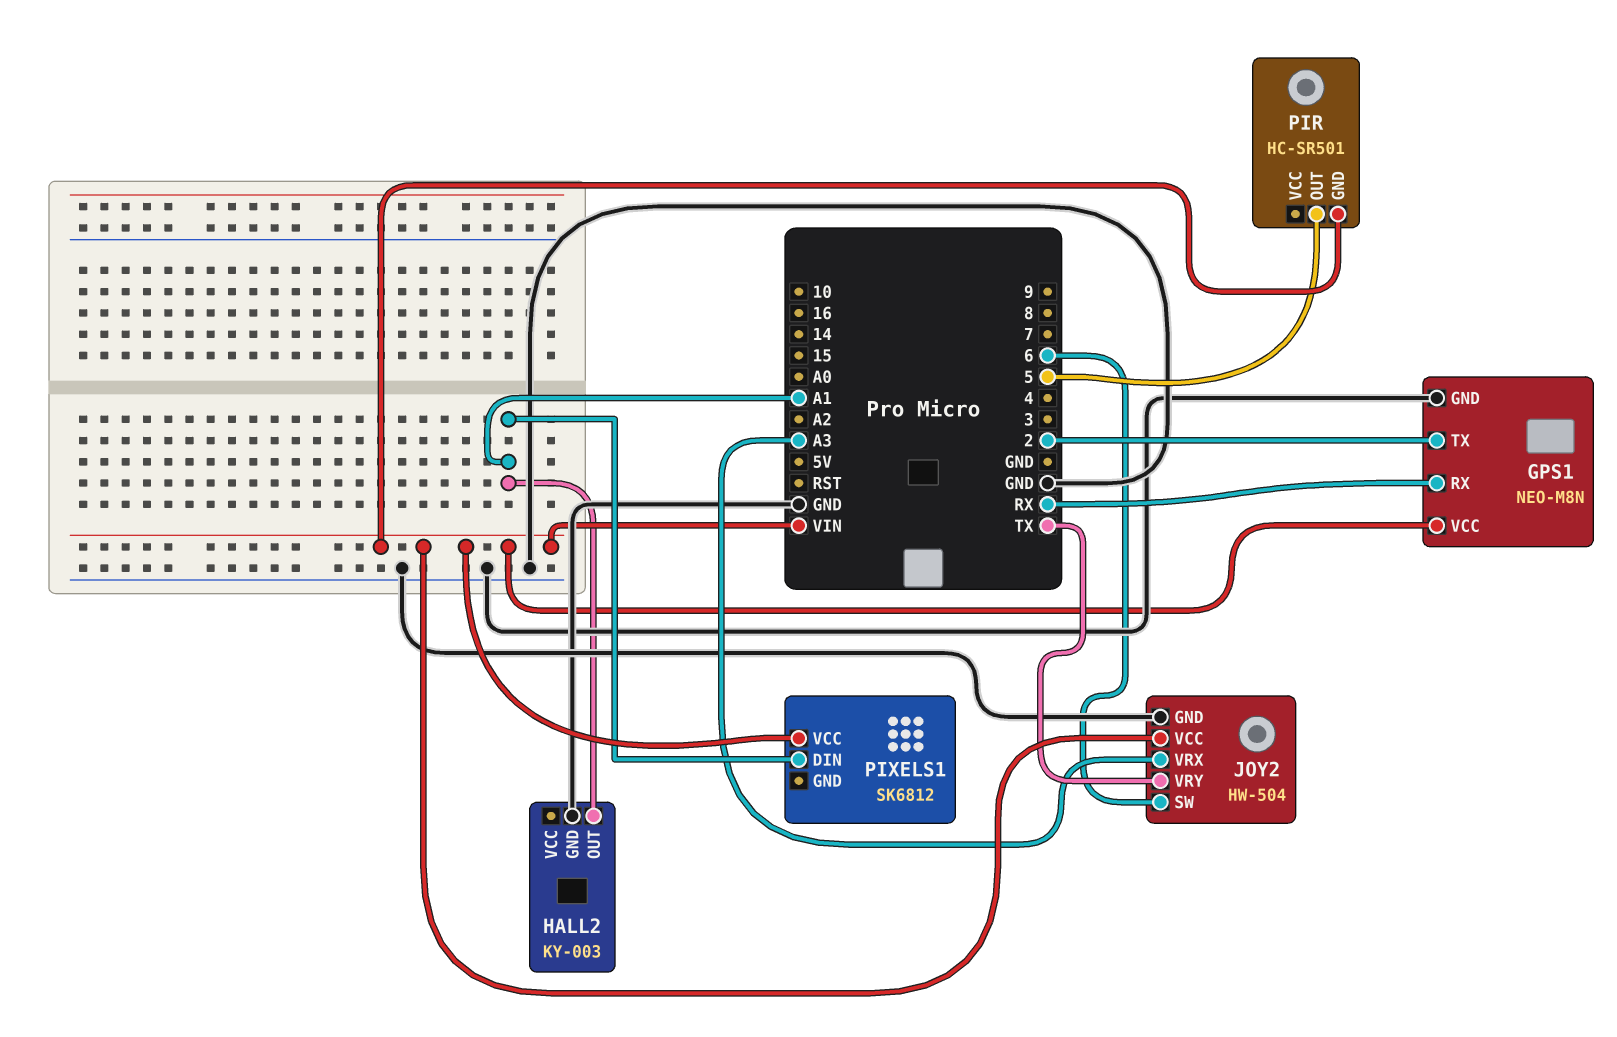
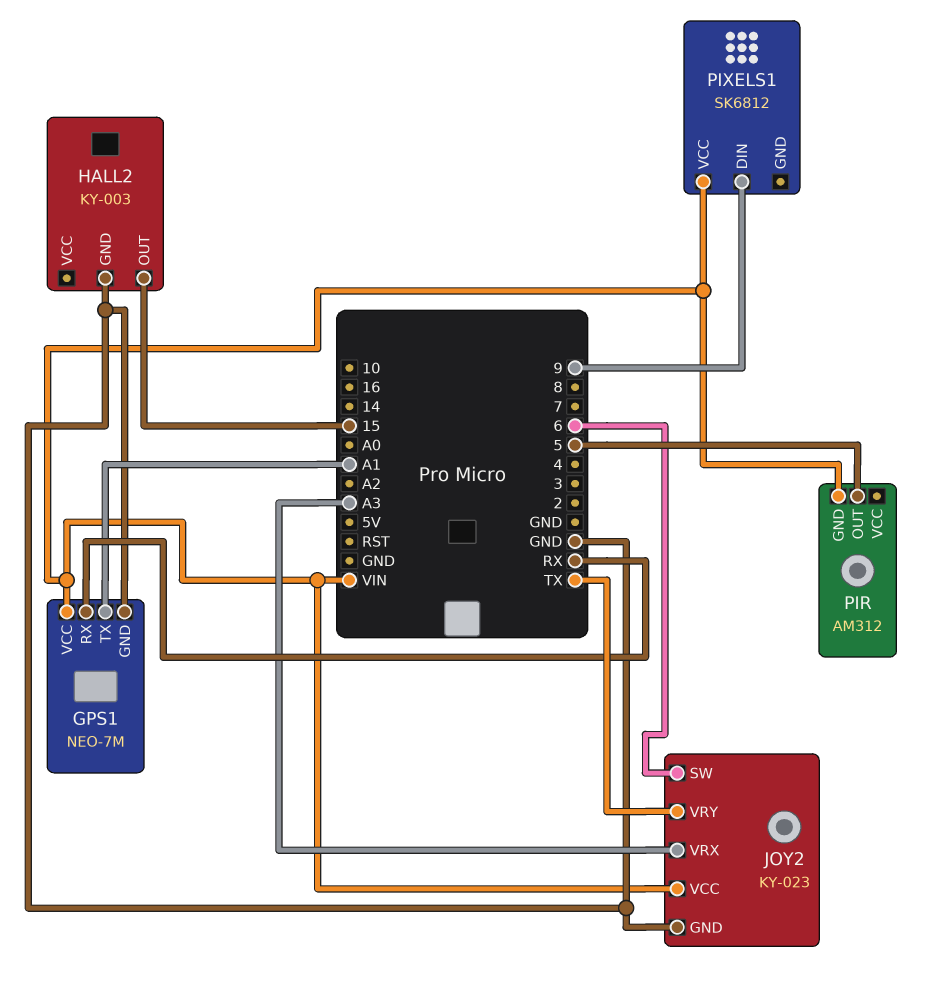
GPS1: NEO-M8N -> NEO-7M
GPS1 pin TX: 2 -> A1
HALL2 pin OUT: A1 -> 15
JOY2: HW-504 -> KY-023
PIR: HC-SR501 -> AM312
PIXELS1 pin DIN: A1 -> 9

